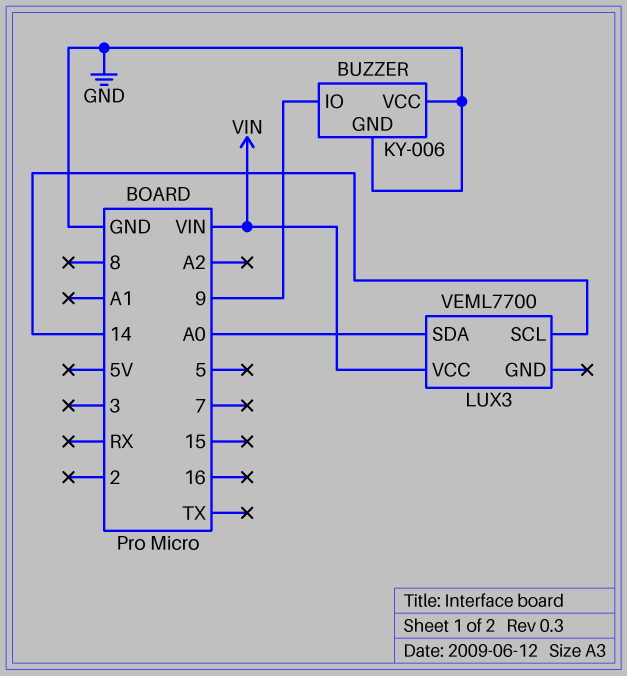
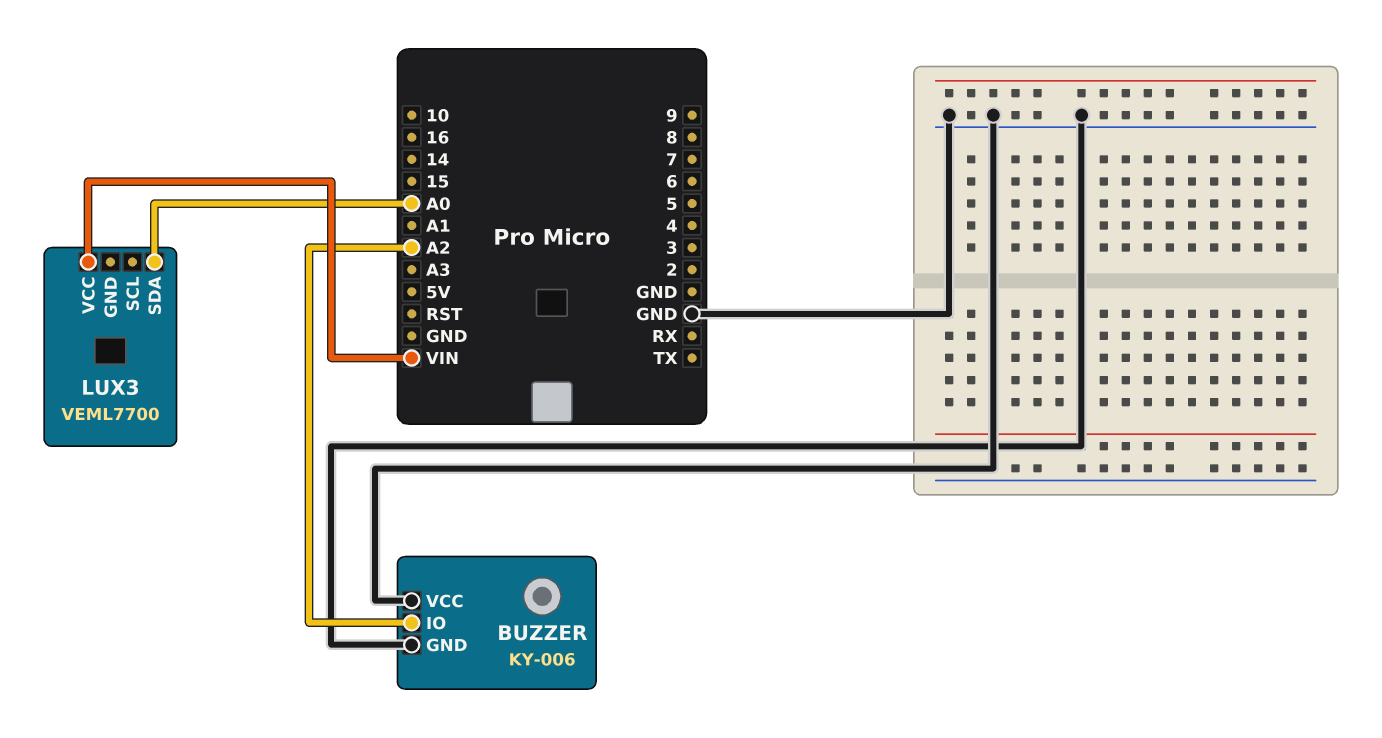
BUZZER pin IO: 9 -> A2
LUX3 pin SCL: 14 -> none

